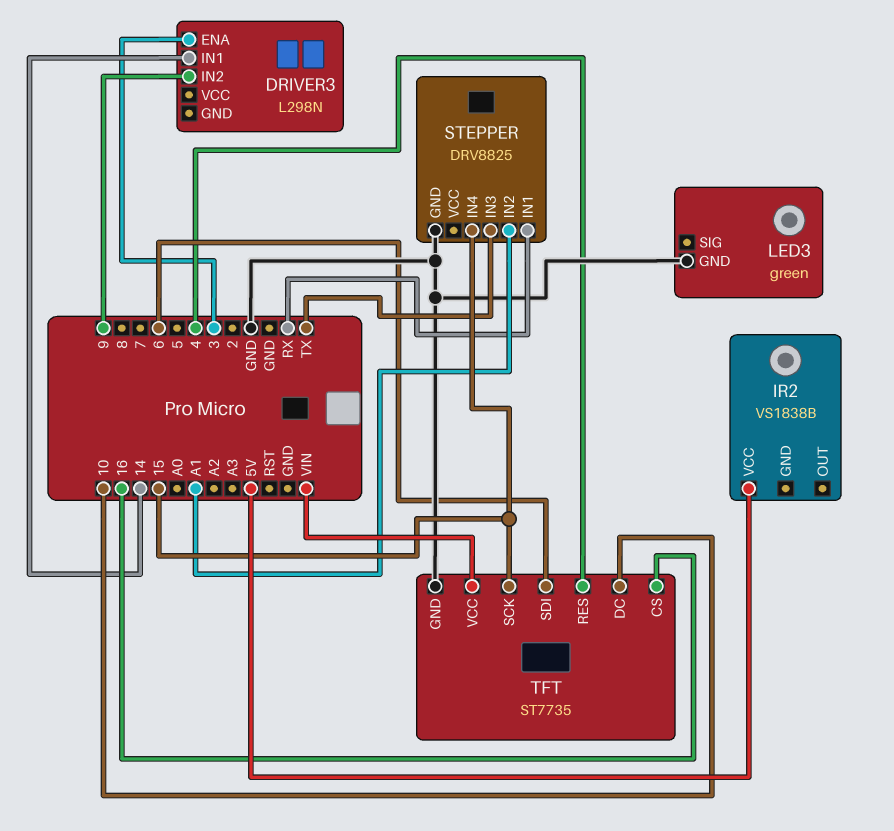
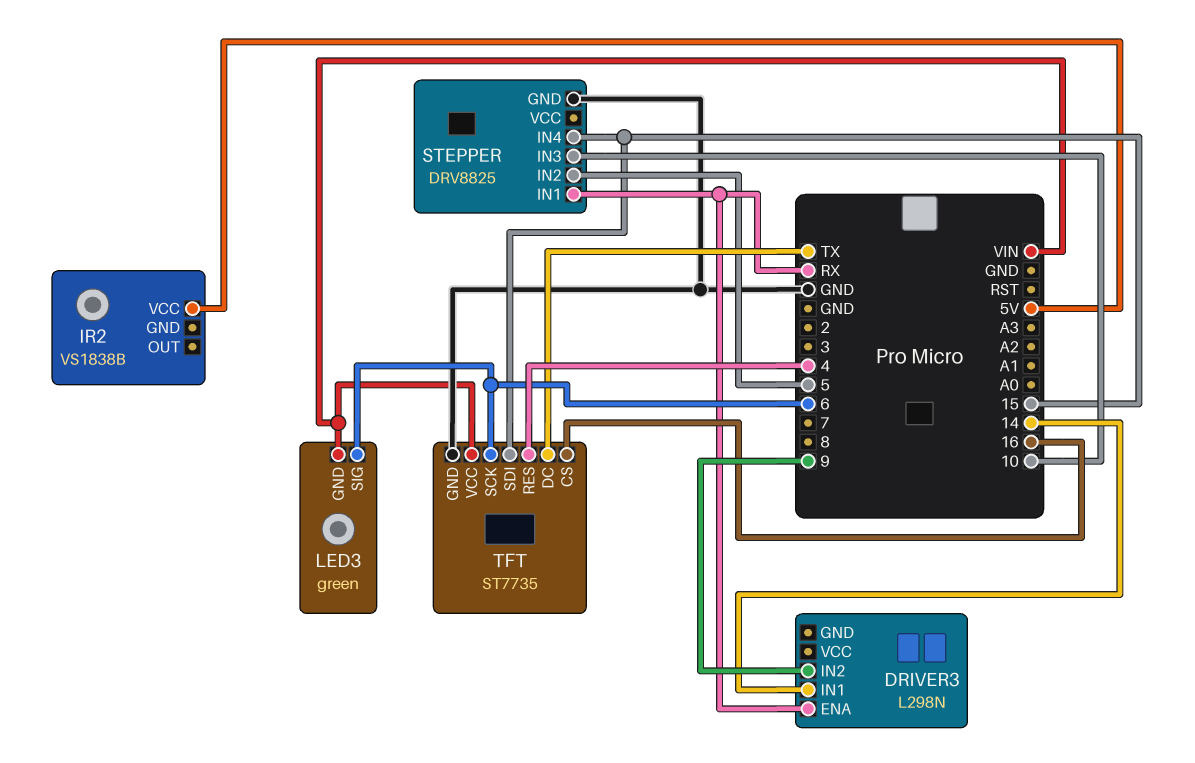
DRIVER3 pin ENA: 3 -> RX
LED3 pin GND: GND -> VIN
LED3 pin SIG: none -> 6
STEPPER pin IN2: A1 -> 5
STEPPER pin IN3: TX -> 10
TFT pin DC: 10 -> TX
TFT pin SCK: 15 -> 6
TFT pin SDI: 6 -> 15

